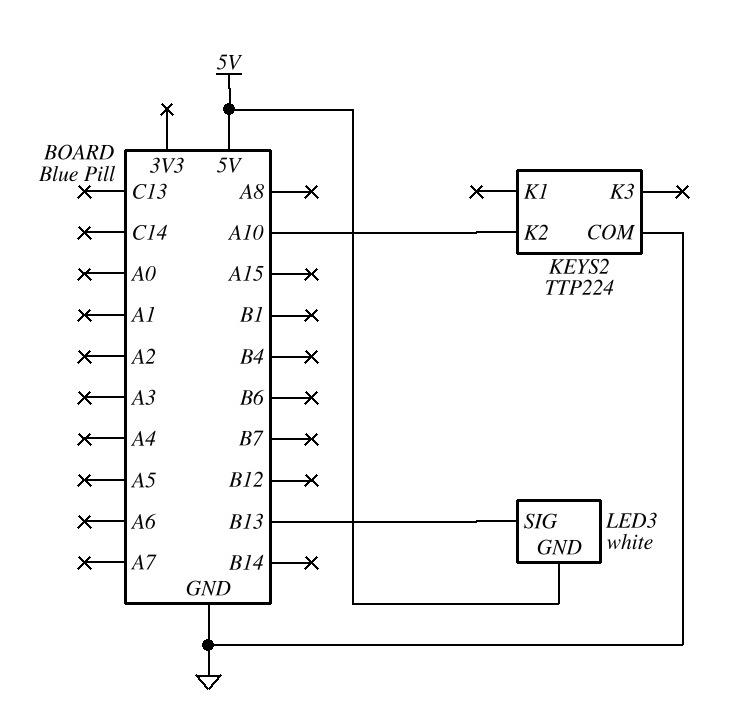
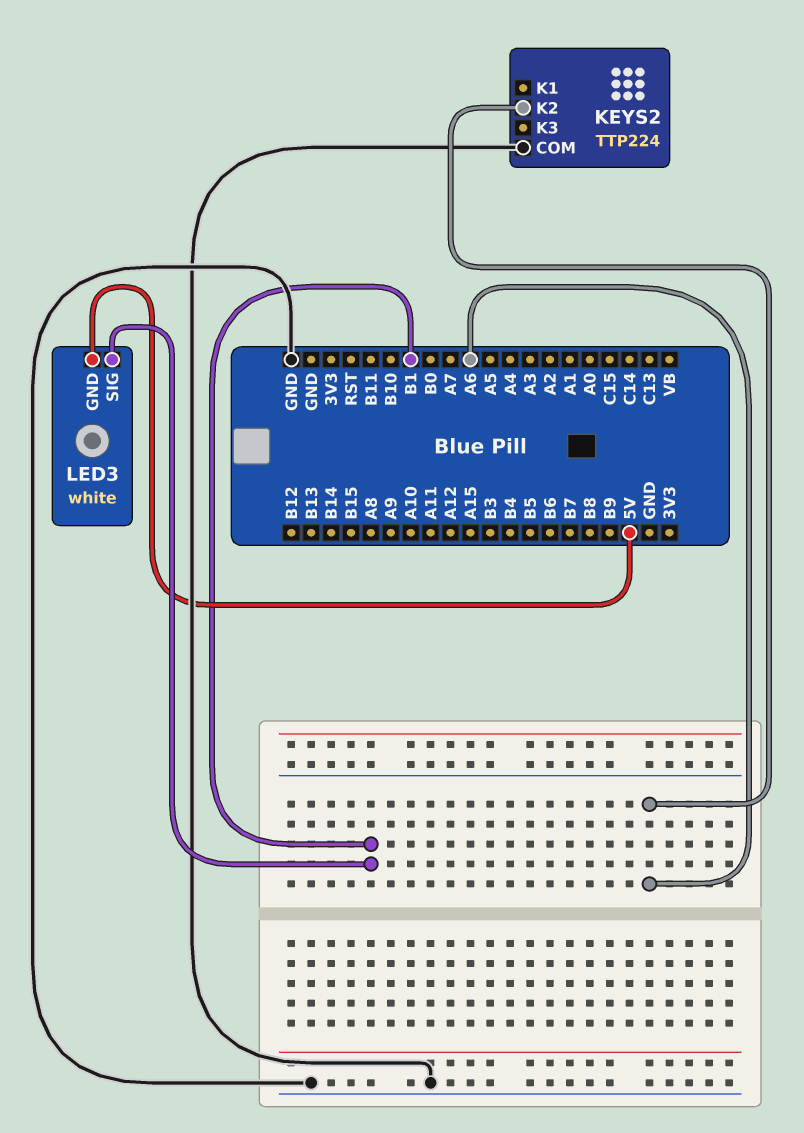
KEYS2 pin K2: A10 -> A6
LED3 pin SIG: B13 -> B1

